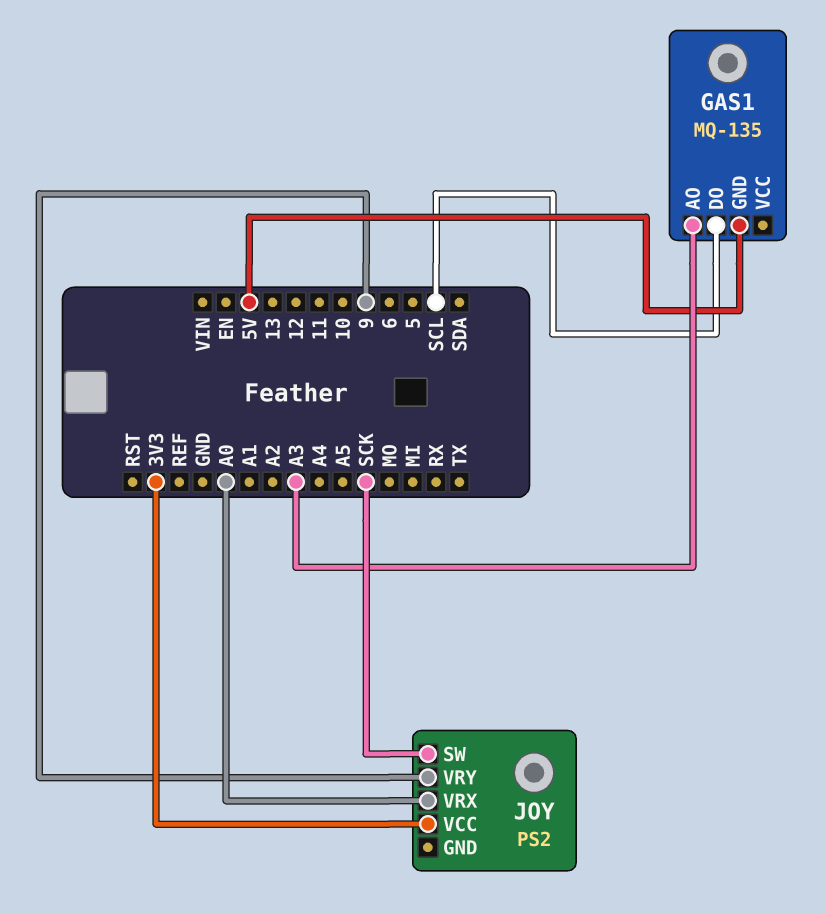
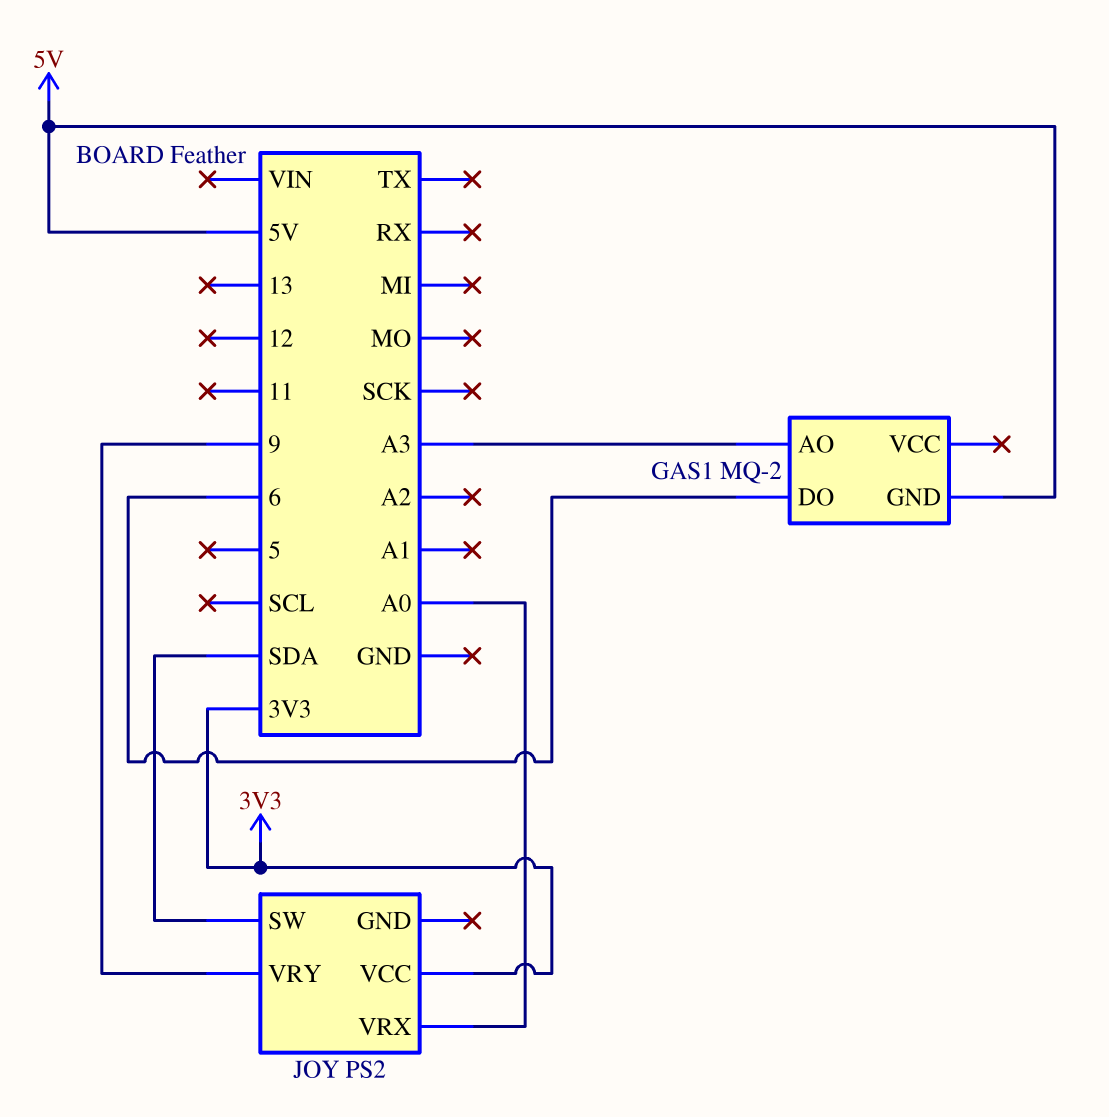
GAS1: MQ-135 -> MQ-2
GAS1 pin DO: SCL -> 6
JOY pin SW: SCK -> SDA

